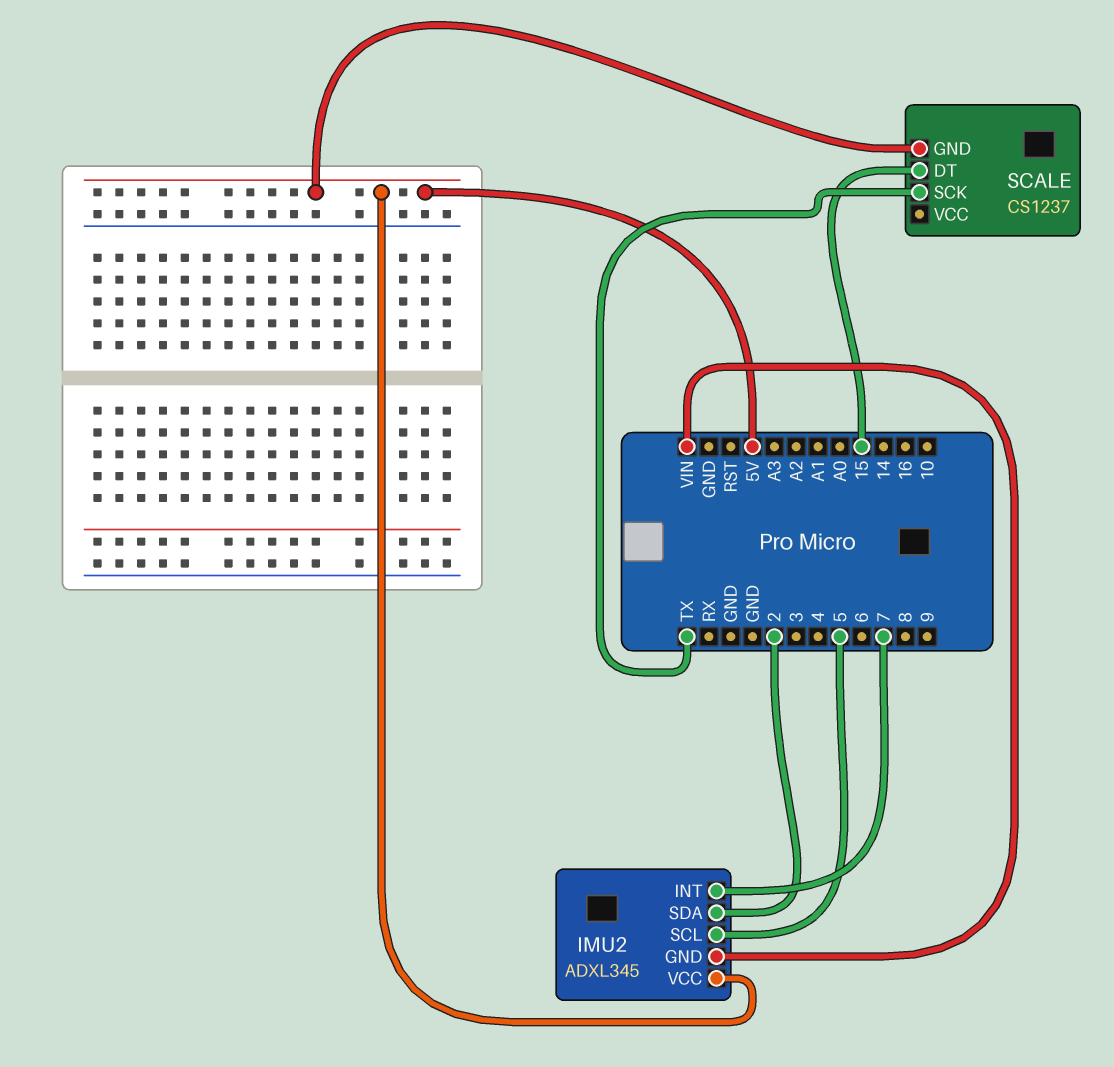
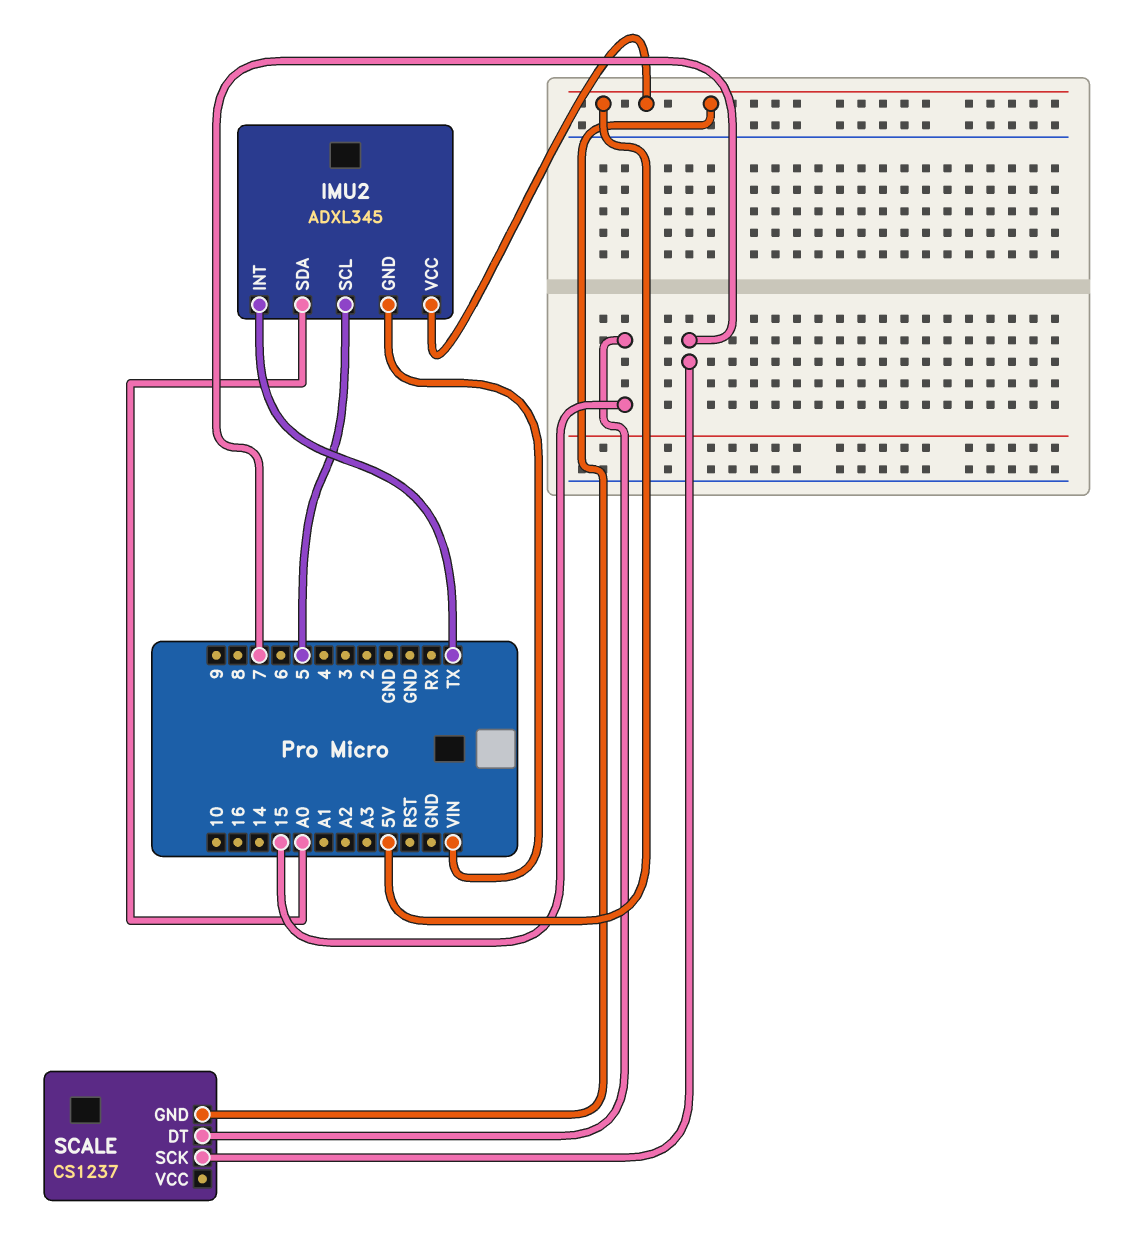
IMU2 pin INT: 7 -> TX
IMU2 pin SDA: 2 -> A0
SCALE pin SCK: TX -> 7

